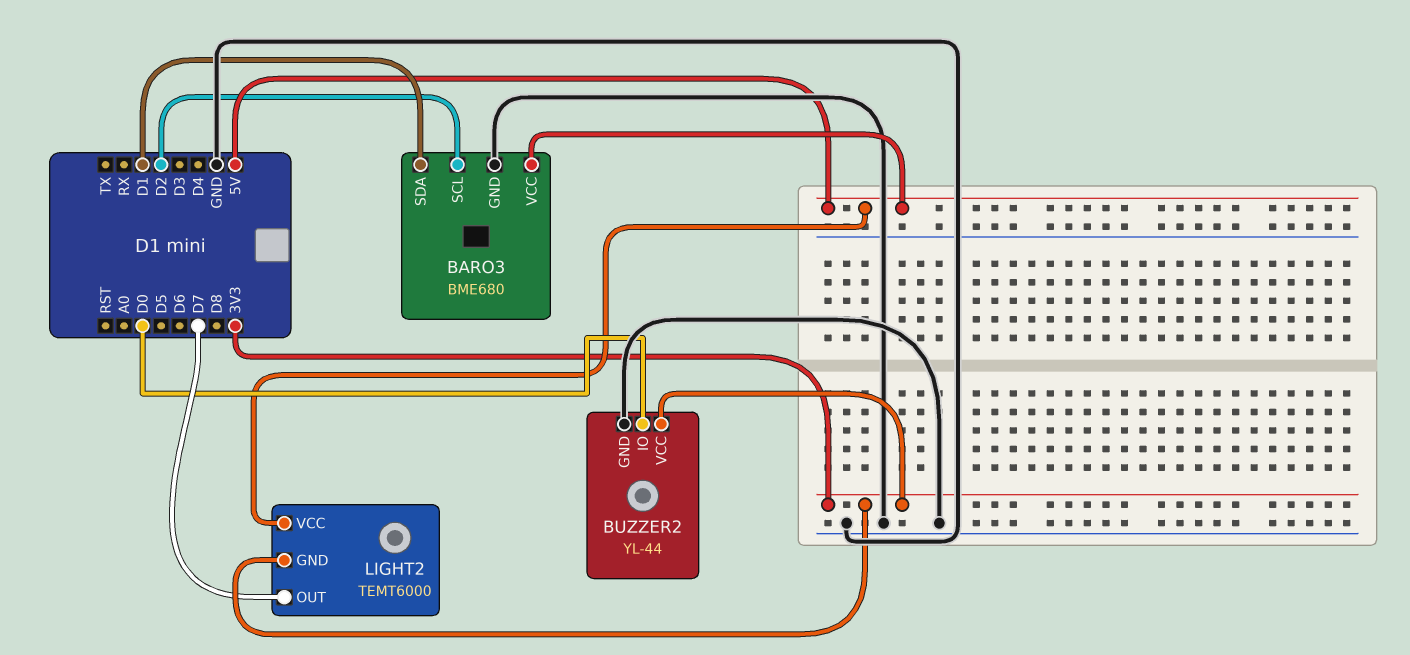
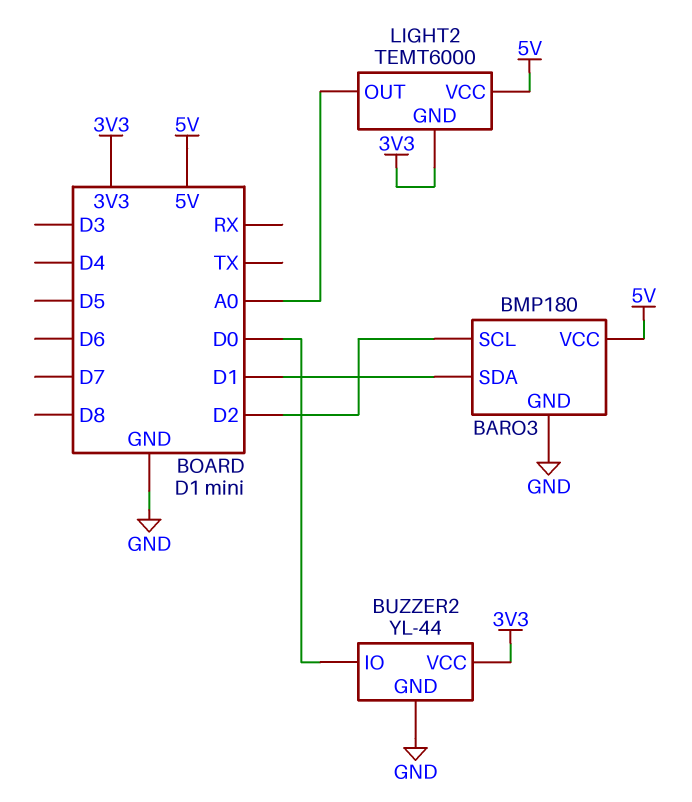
BARO3: BME680 -> BMP180
LIGHT2 pin OUT: D7 -> A0

